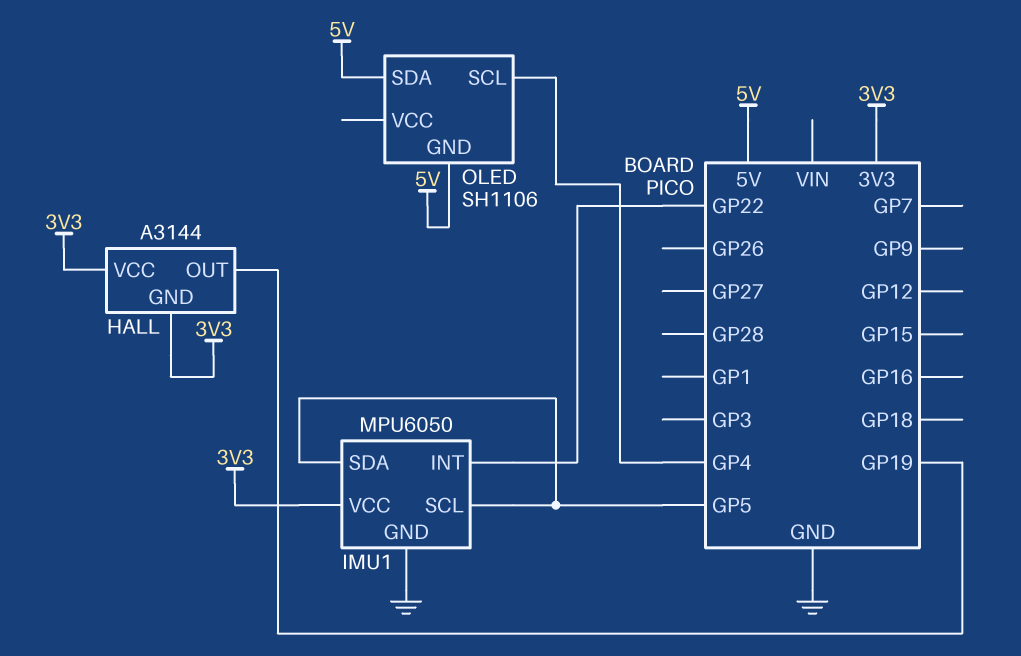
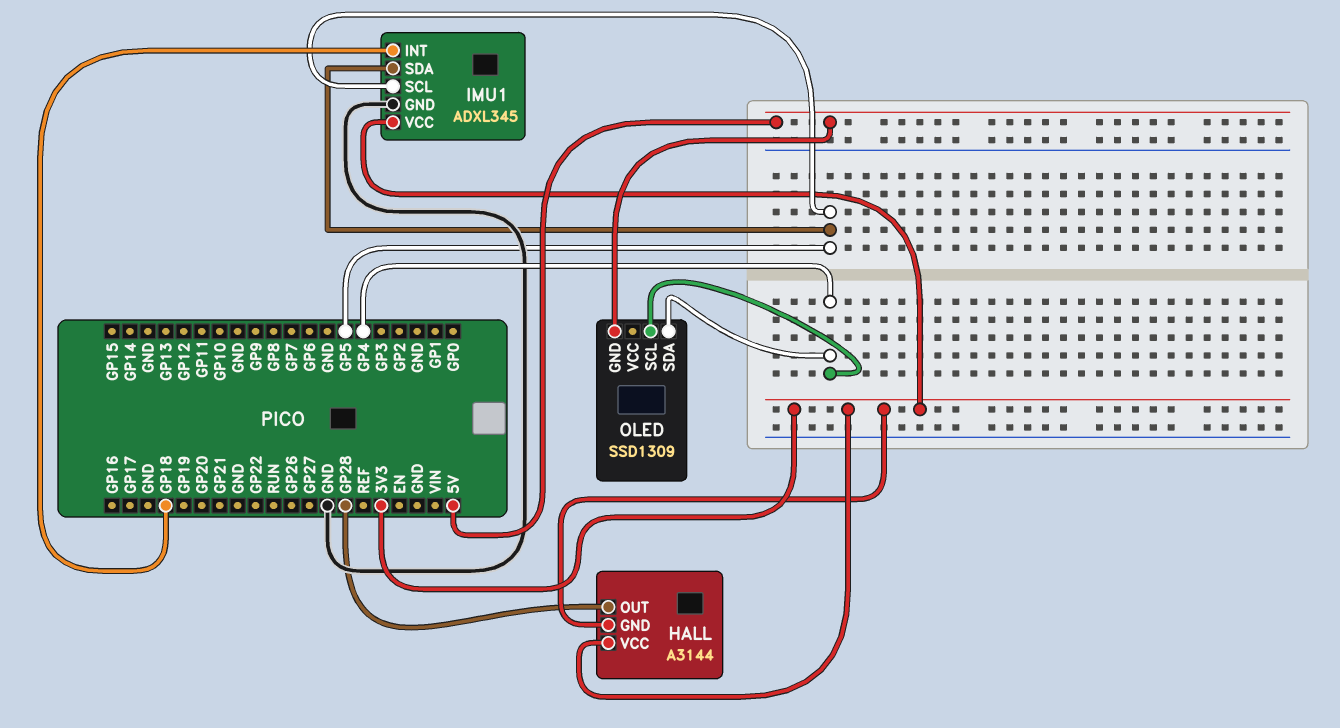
HALL pin OUT: GP19 -> GP28
IMU1: MPU6050 -> ADXL345
IMU1 pin INT: GP22 -> GP18
OLED: SH1106 -> SSD1309
OLED pin SDA: 5V -> GP4

